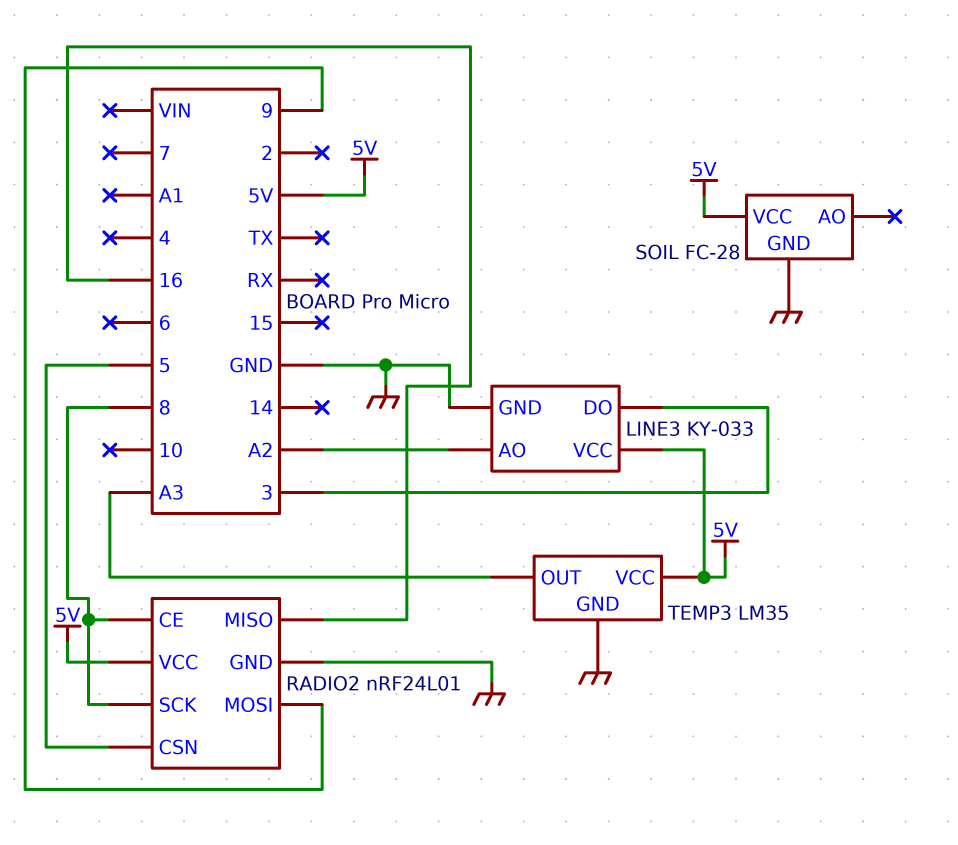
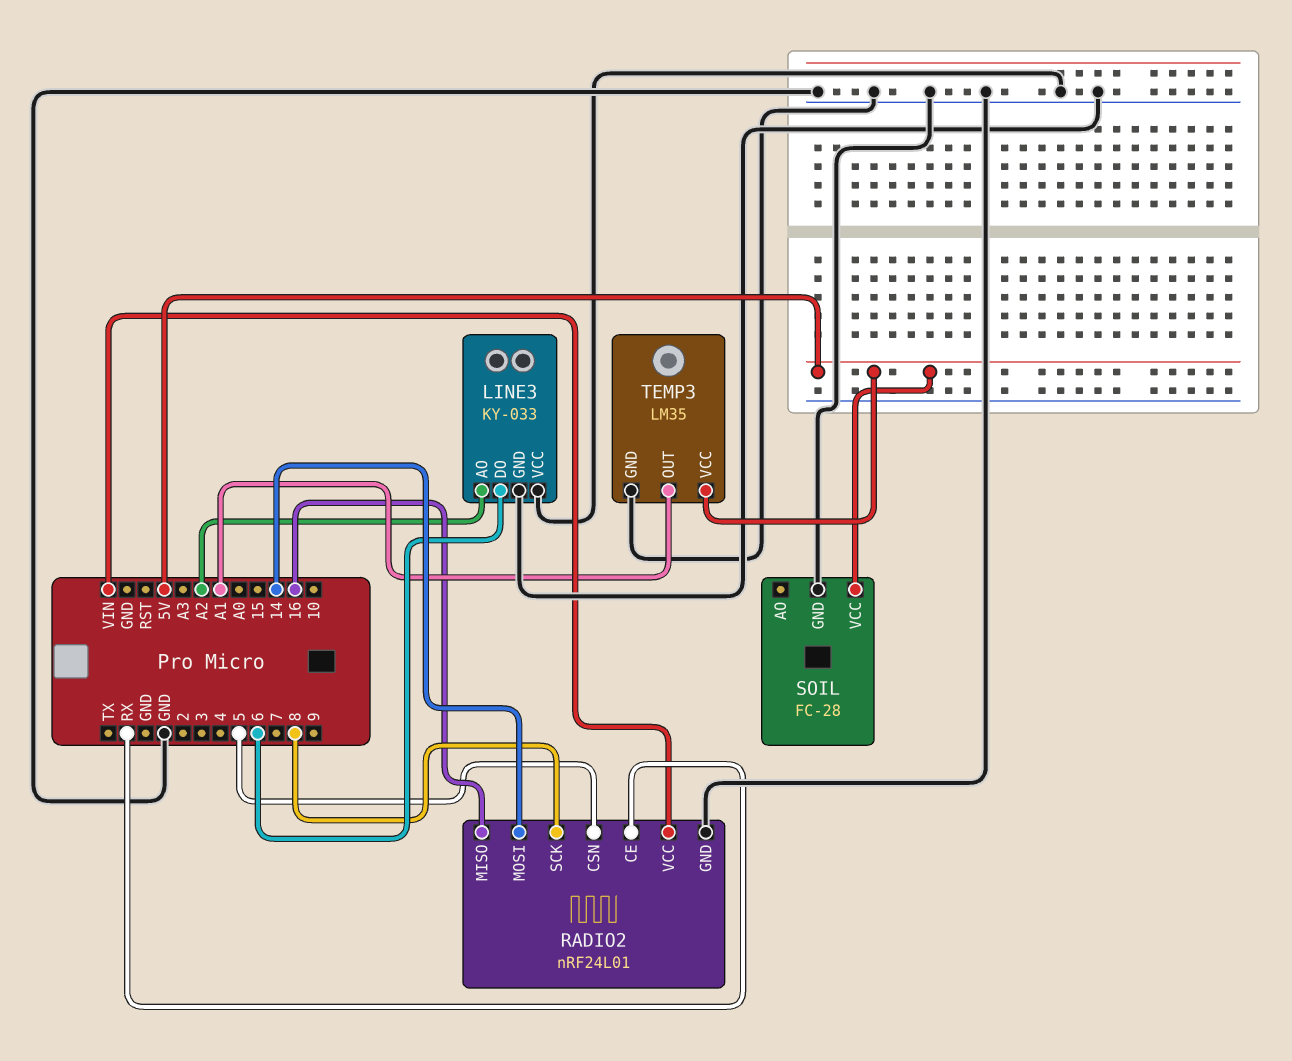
LINE3 pin DO: 3 -> 6
LINE3 pin VCC: 5V -> GND
RADIO2 pin CE: 8 -> RX
RADIO2 pin MOSI: 9 -> 14
RADIO2 pin VCC: 5V -> VIN
TEMP3 pin OUT: A3 -> A1

